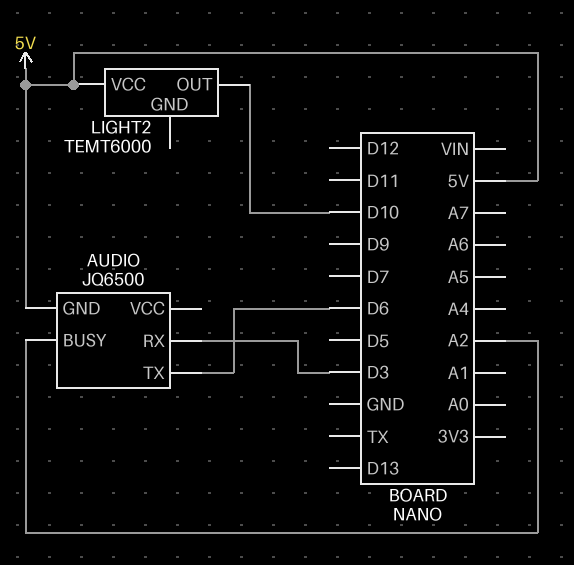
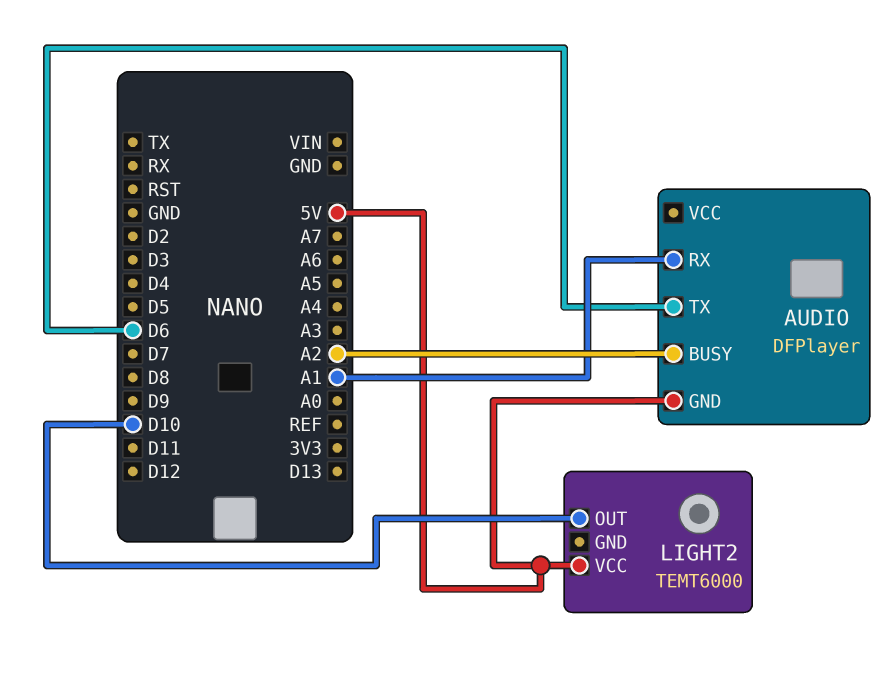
AUDIO: JQ6500 -> DFPlayer
AUDIO pin RX: D3 -> A1

